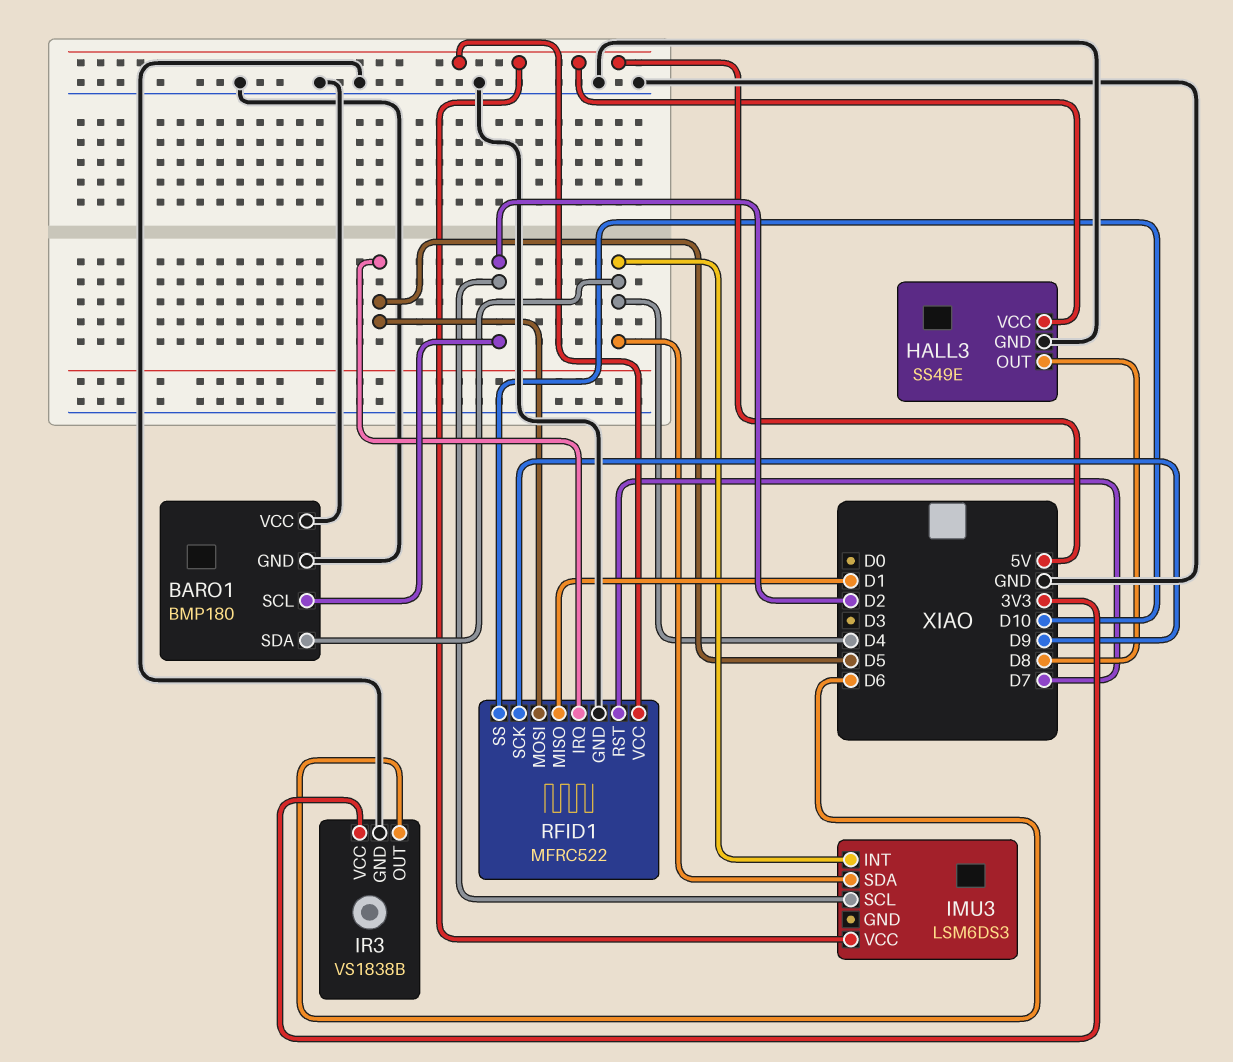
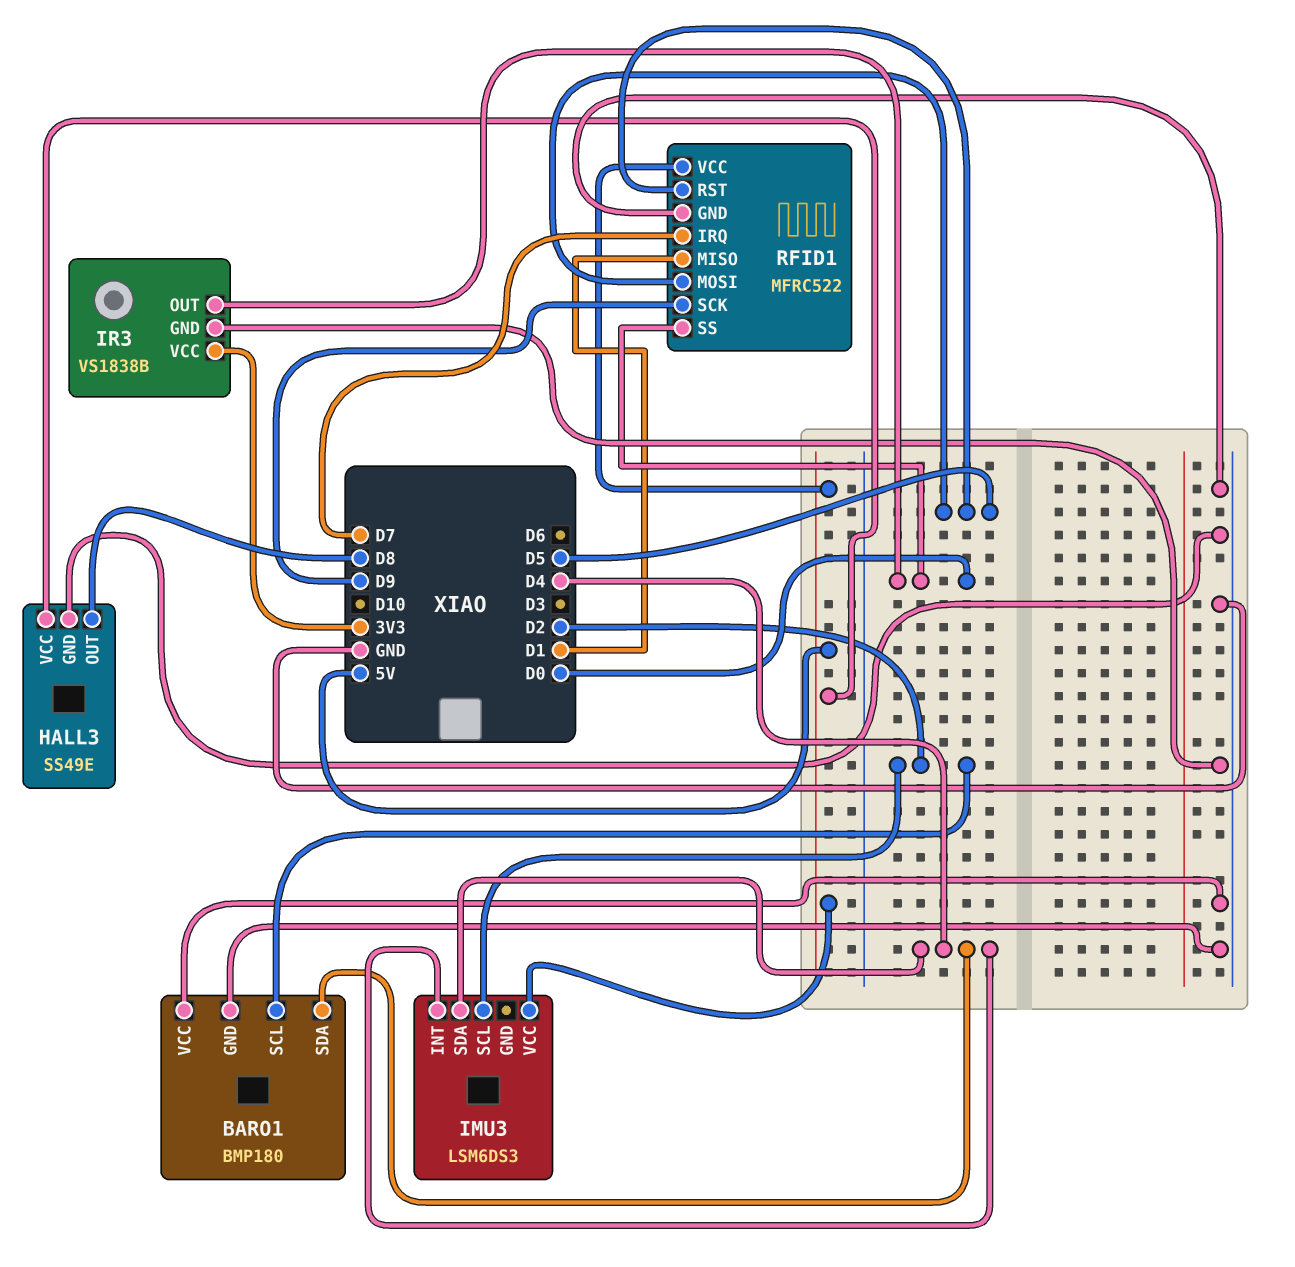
IR3 pin OUT: D6 -> D0
RFID1 pin IRQ: D5 -> D7
RFID1 pin RST: D7 -> D5
RFID1 pin SS: D10 -> D0

